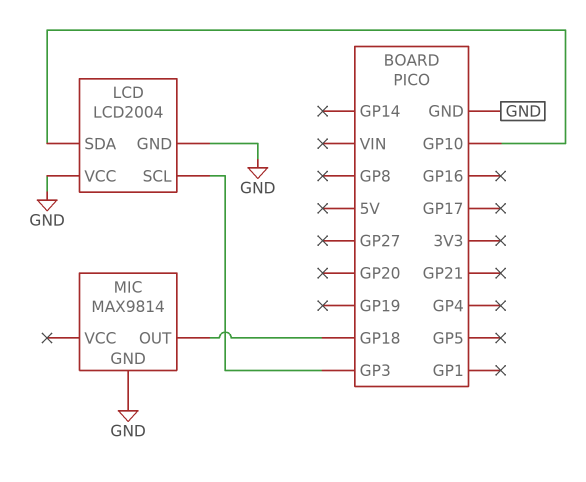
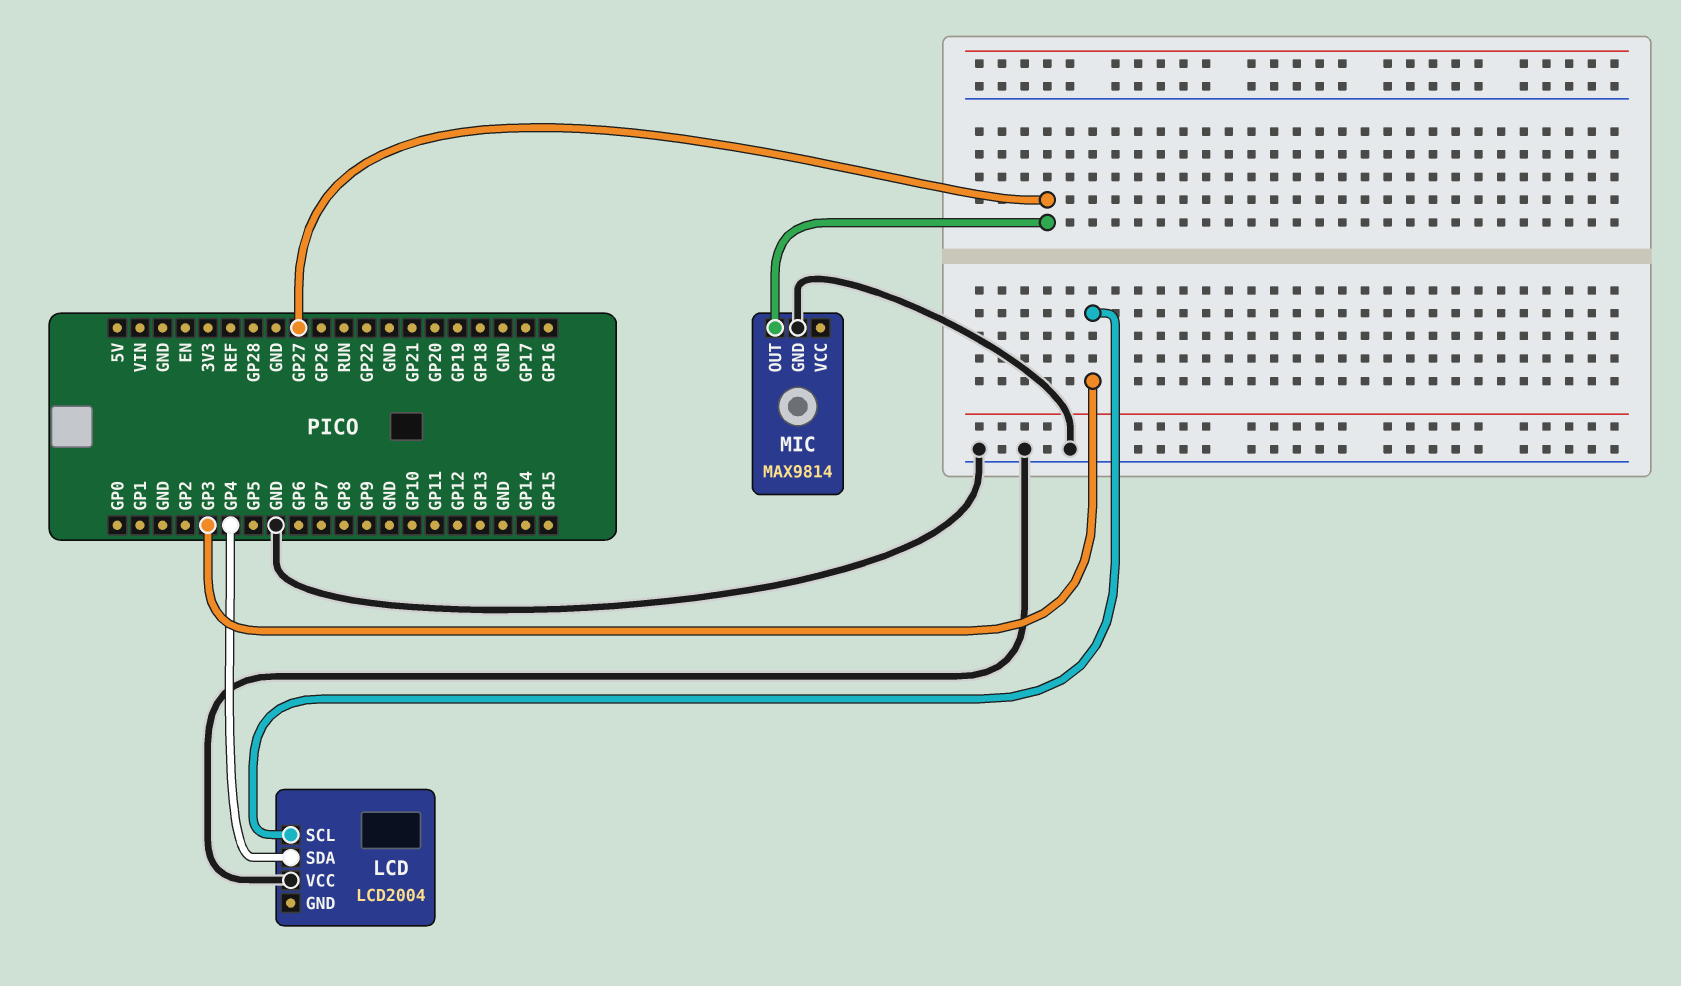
LCD pin GND: GND -> none
LCD pin SDA: GP10 -> GP4
MIC pin OUT: GP18 -> GP27

